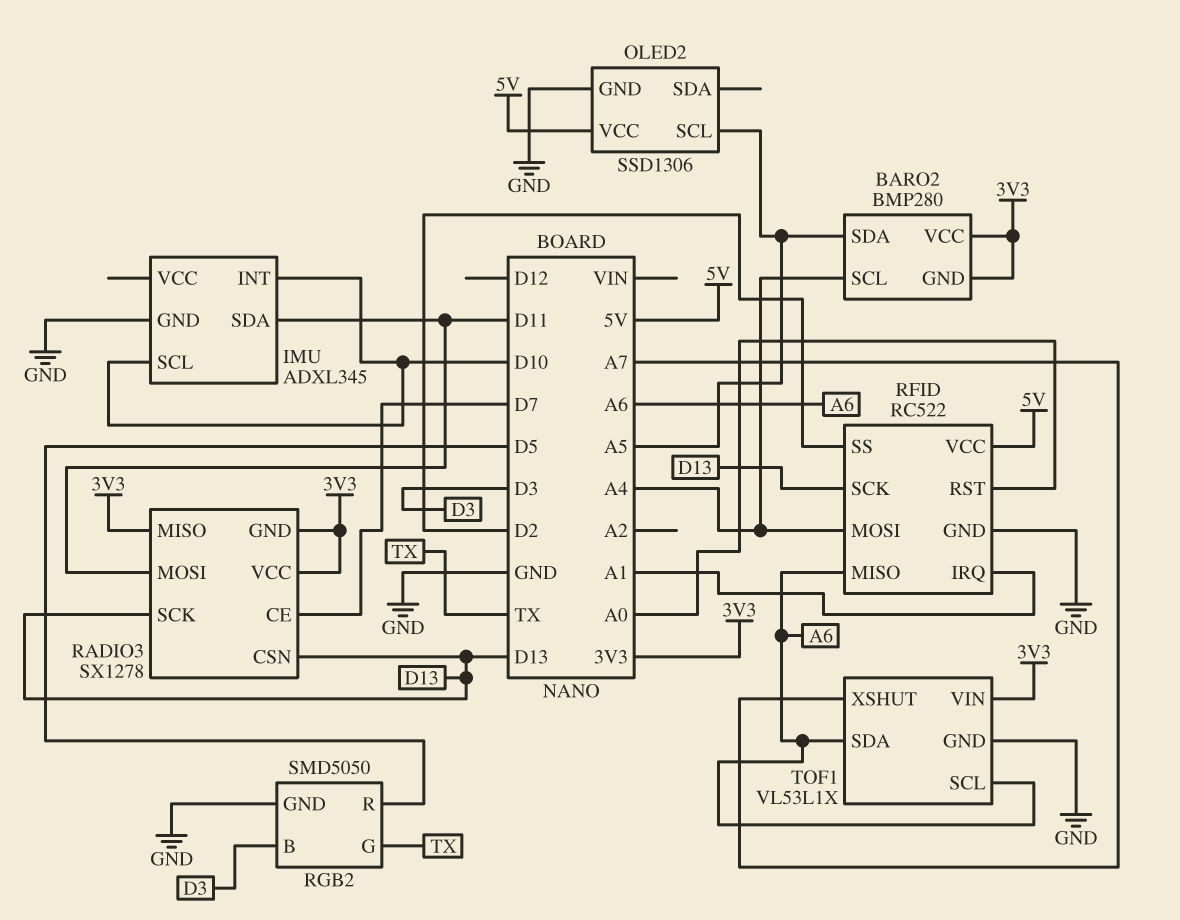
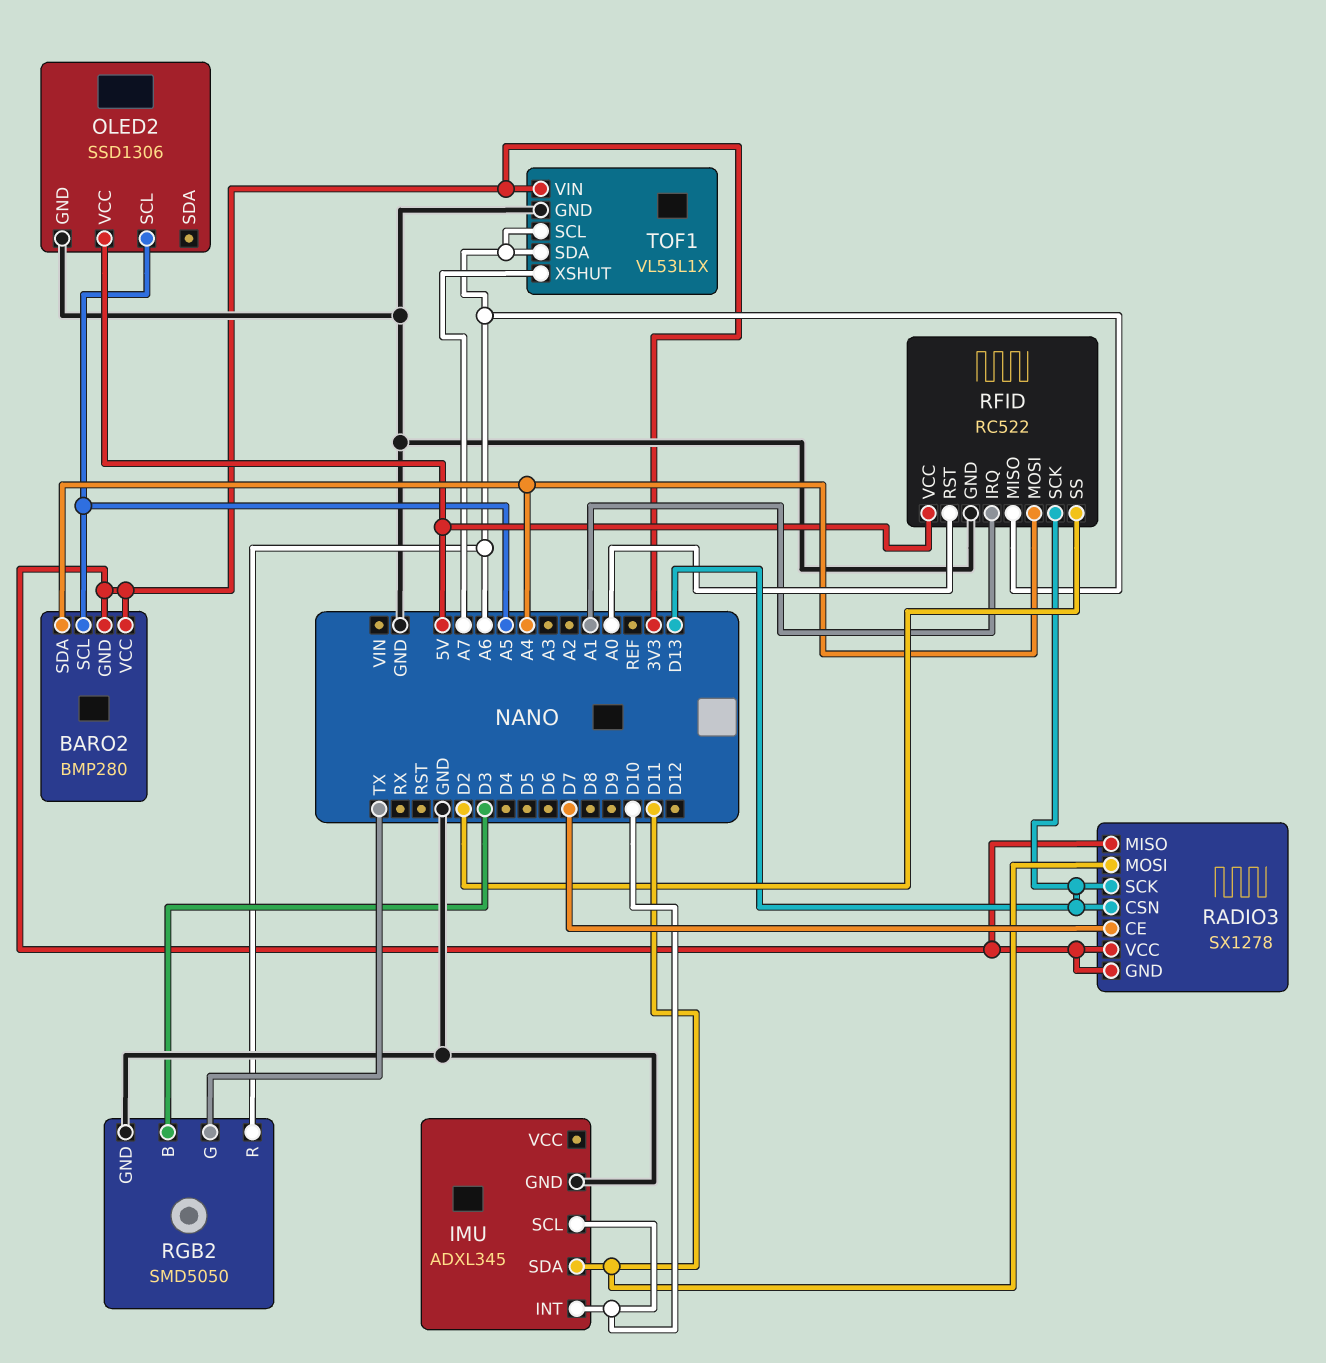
BARO2 pin SCL: A4 -> A5
BARO2 pin SDA: A5 -> A4
RGB2 pin R: D5 -> A6

